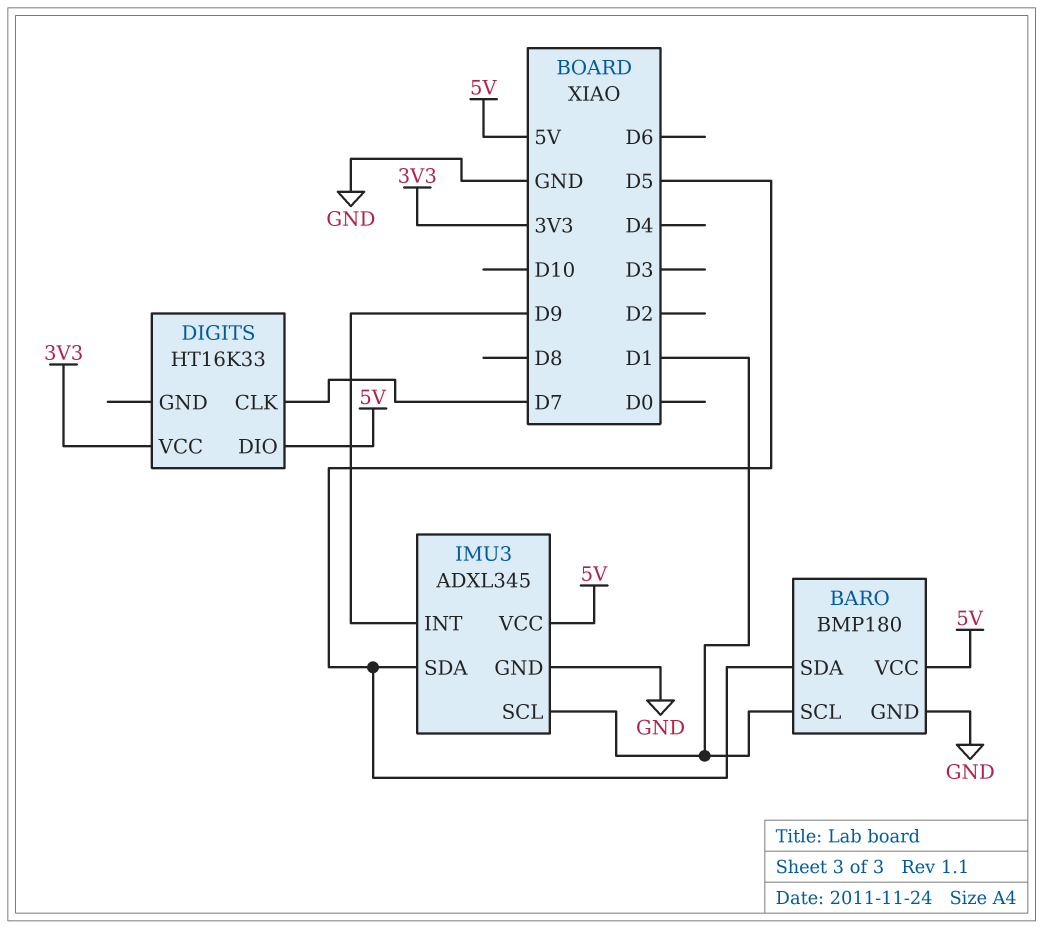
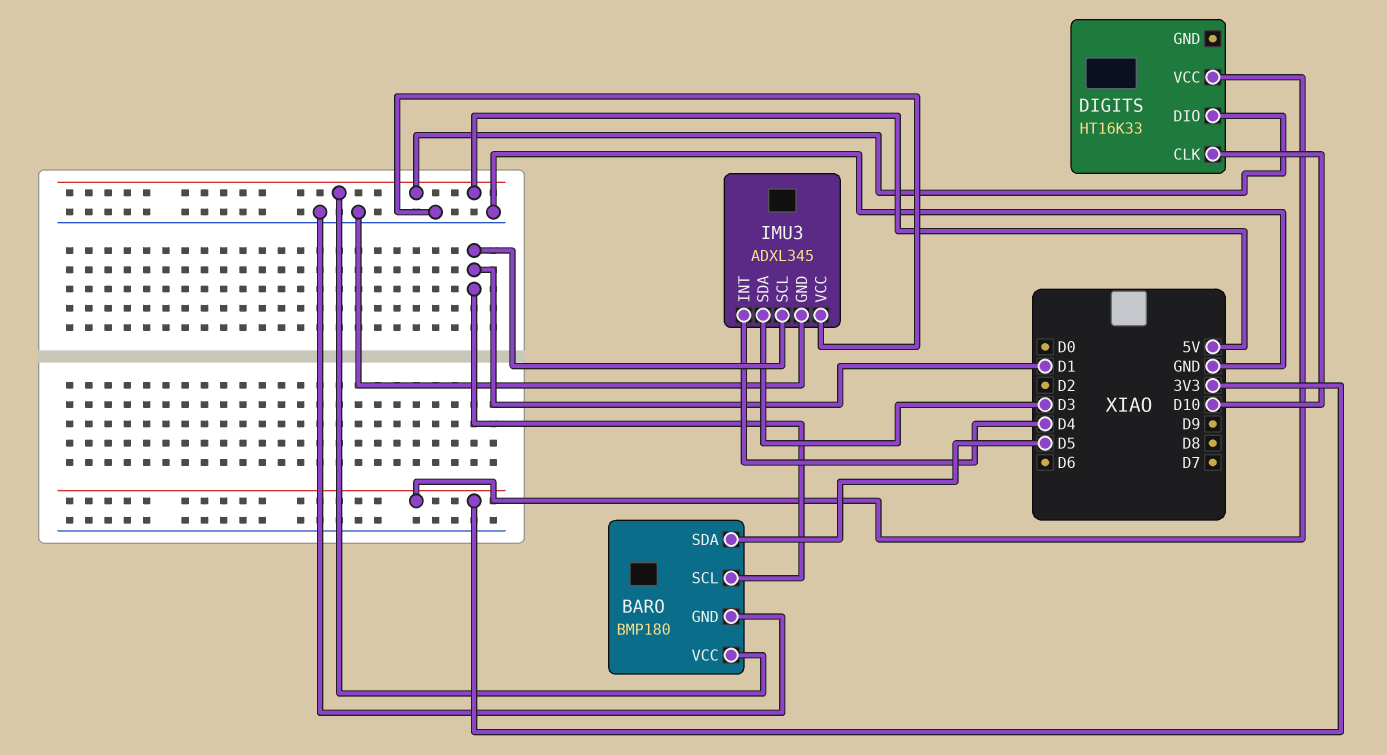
DIGITS pin CLK: D7 -> D10
IMU3 pin INT: D9 -> D4
IMU3 pin SDA: D5 -> D3
IMU3 pin VCC: 5V -> GND

